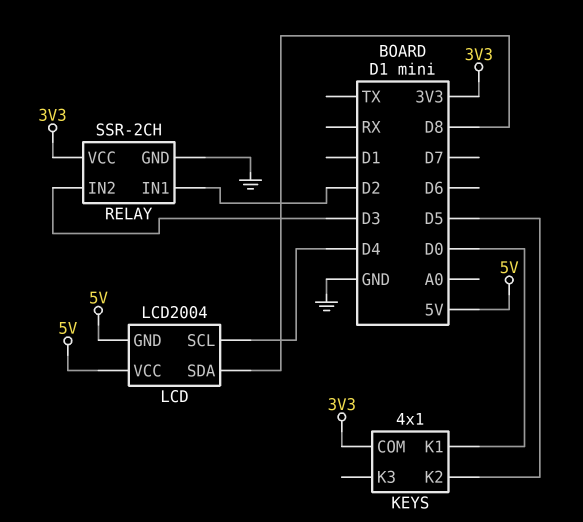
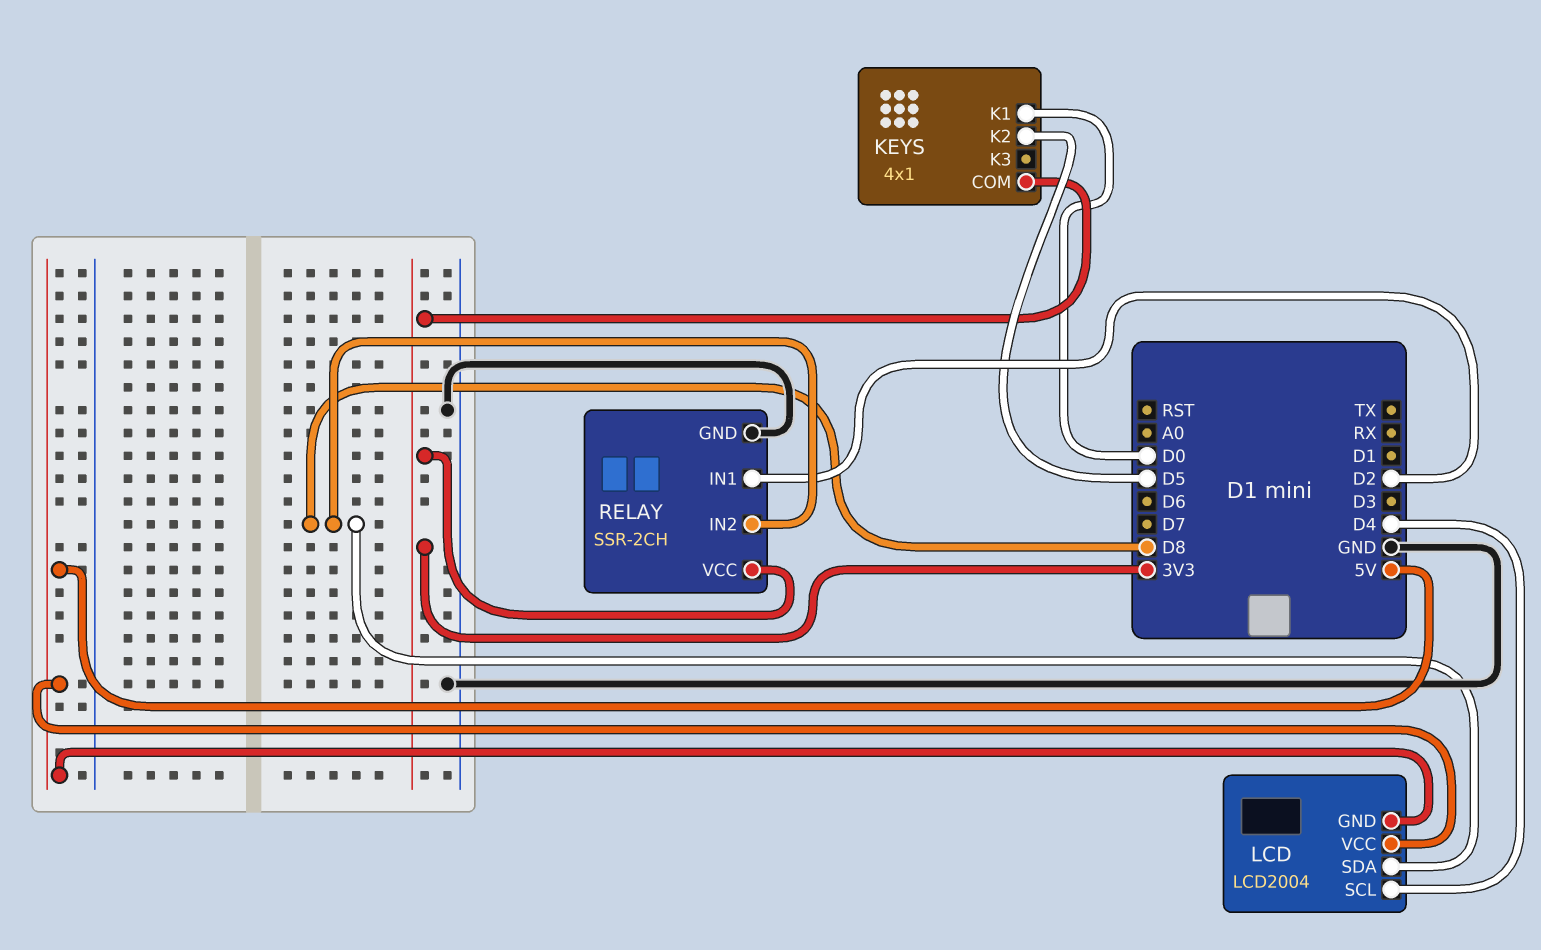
RELAY pin IN2: D3 -> D8

